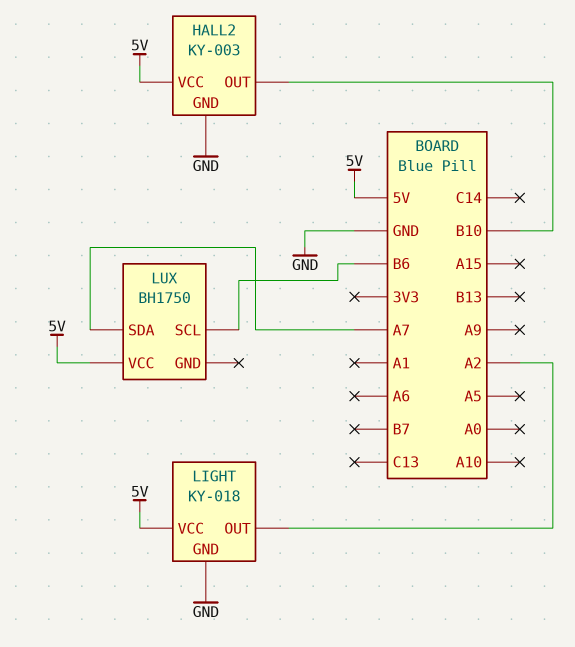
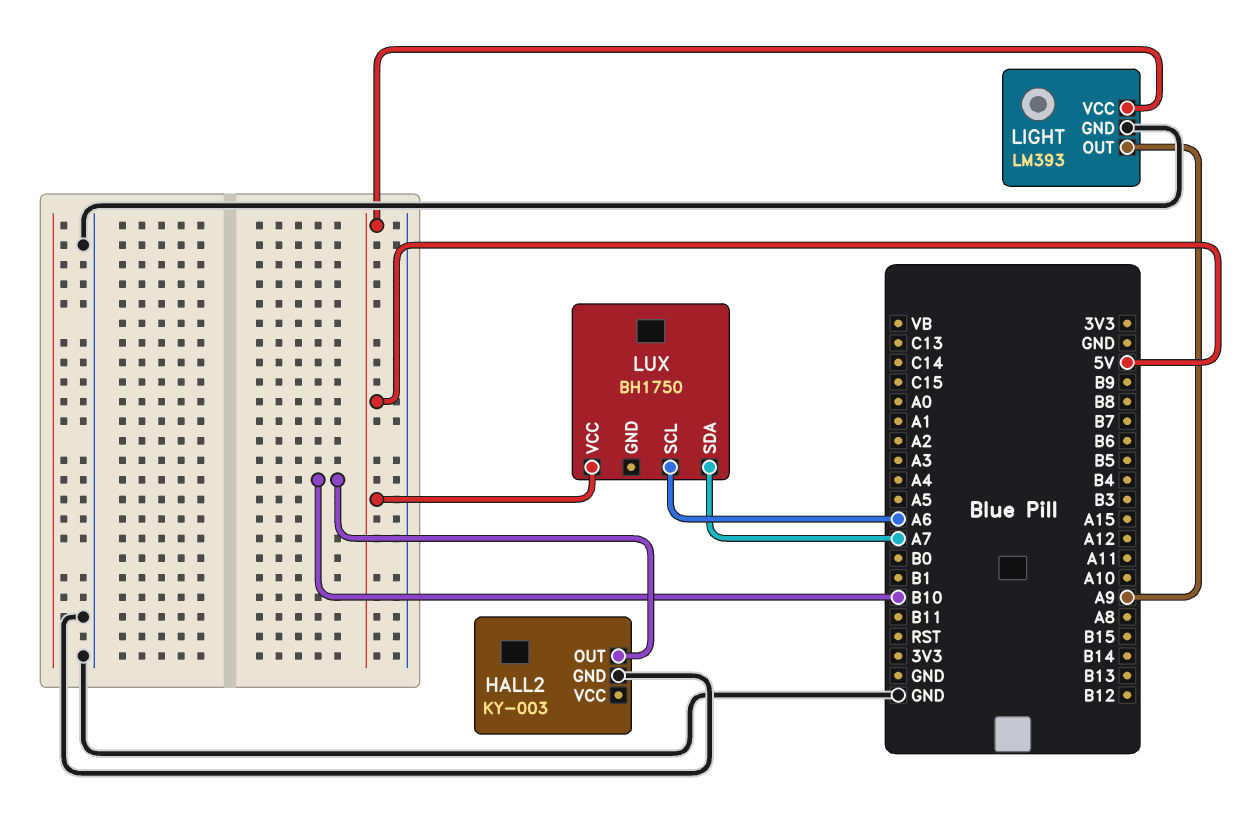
HALL2 pin VCC: 5V -> none
LIGHT: KY-018 -> LM393
LIGHT pin OUT: A2 -> A9
LUX pin SCL: B6 -> A6

